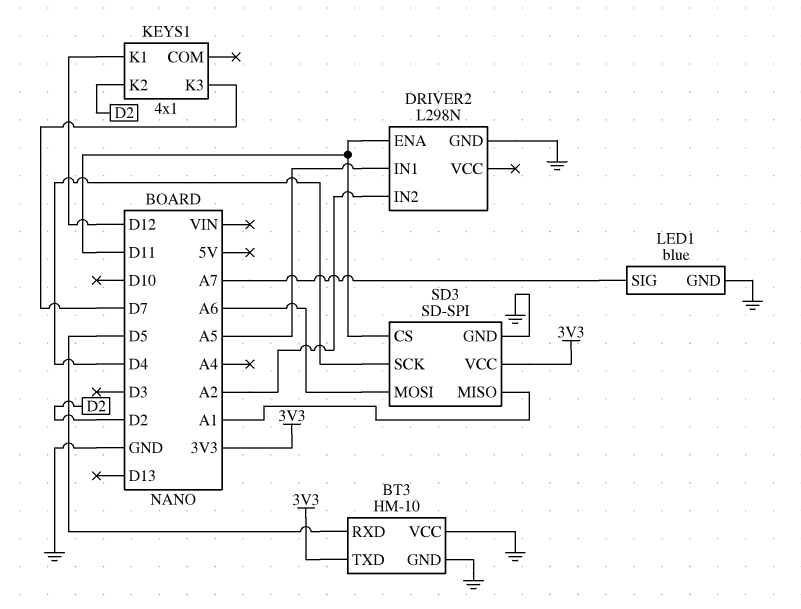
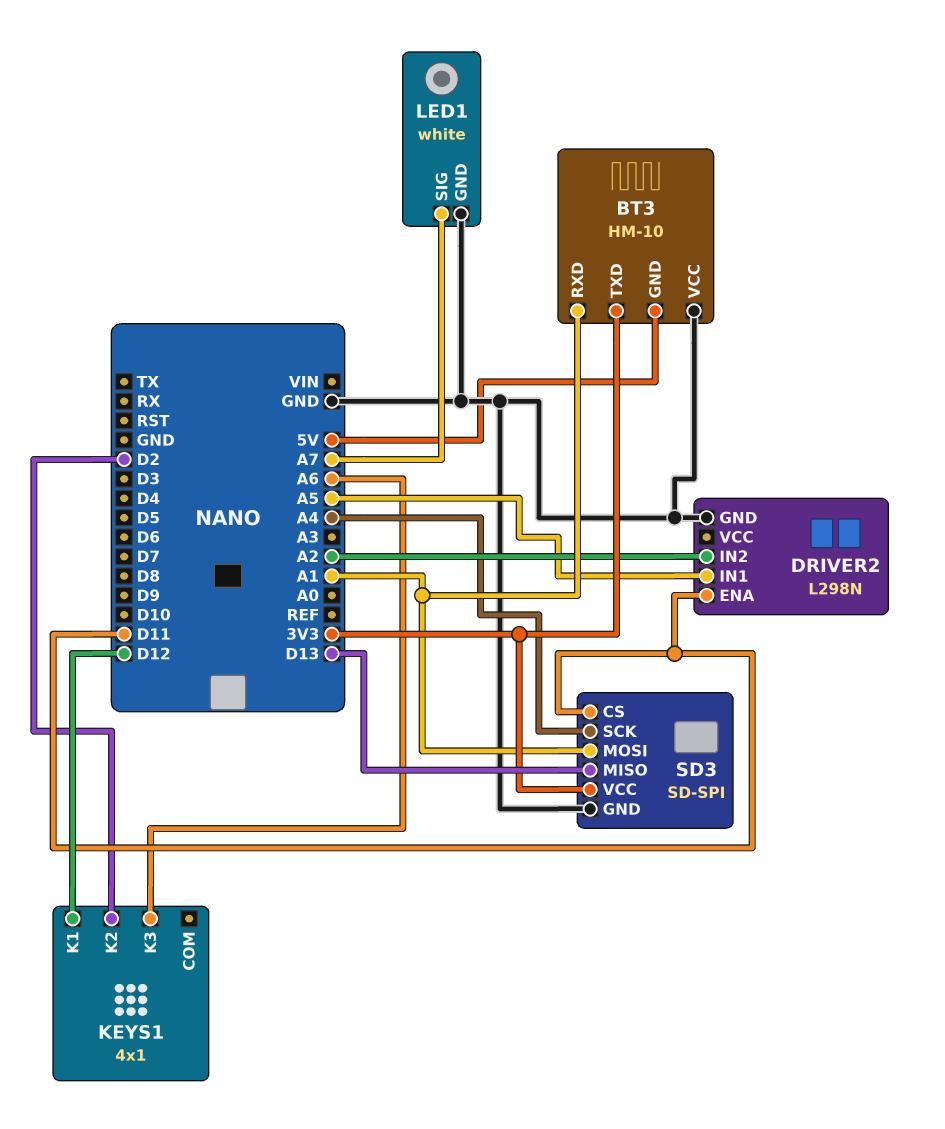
BT3 pin GND: GND -> 5V
BT3 pin RXD: D5 -> A1
KEYS1 pin K3: D7 -> A6
LED1: blue -> white
SD3 pin MISO: A1 -> D13
SD3 pin MOSI: A6 -> A1
SD3 pin SCK: D4 -> A4

